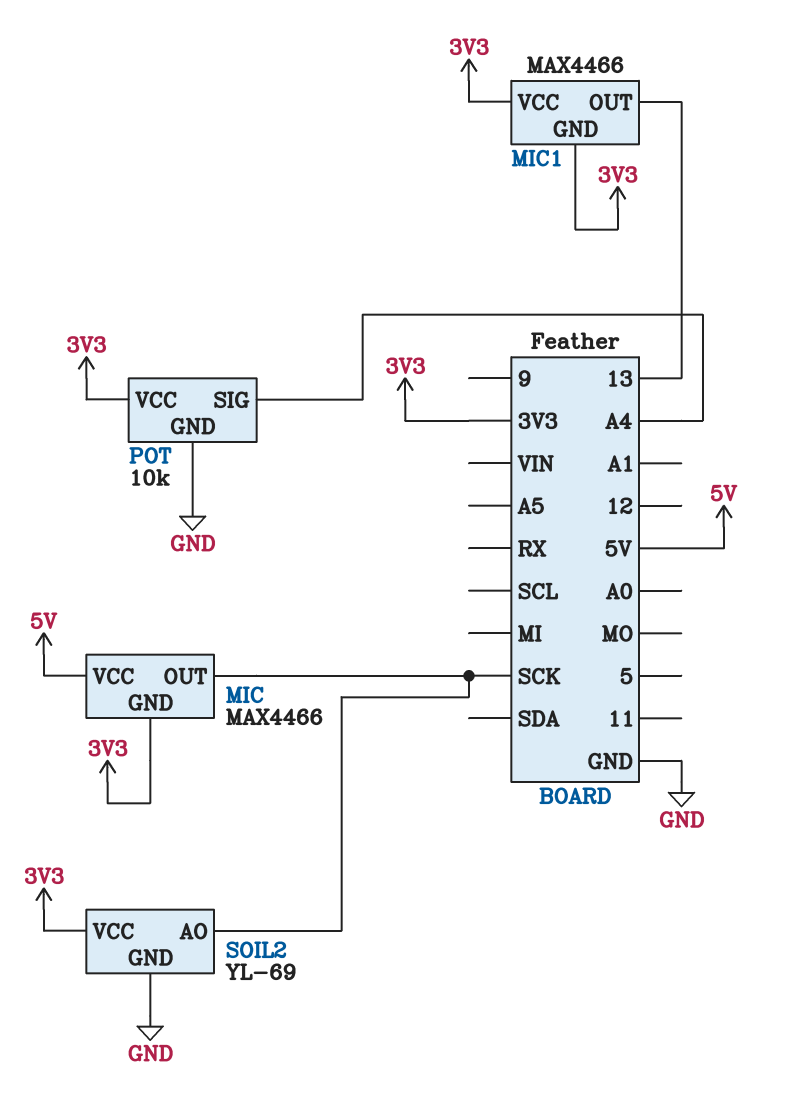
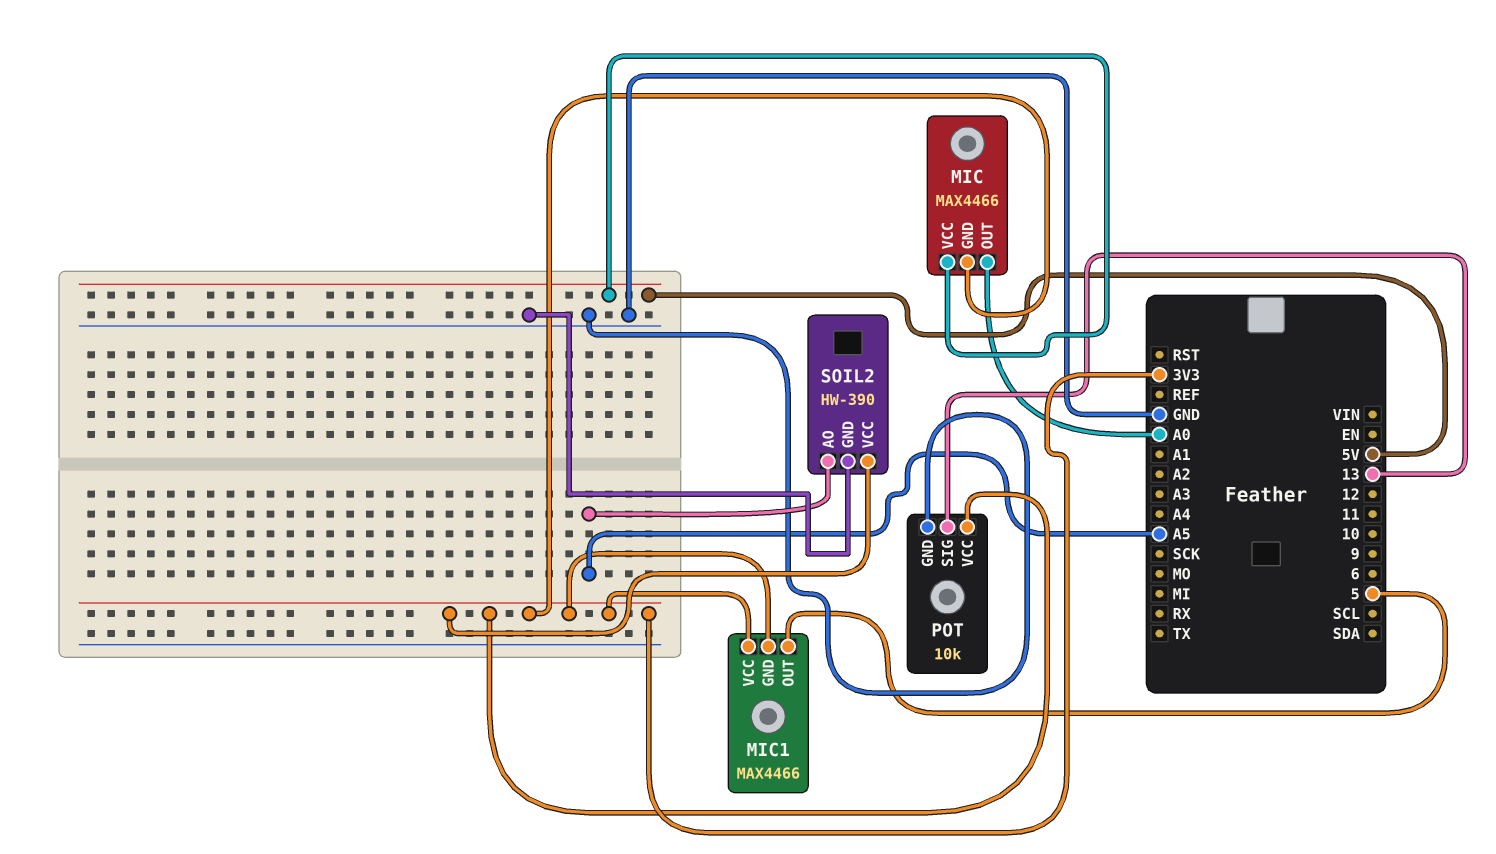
MIC pin OUT: SCK -> A0
MIC1 pin OUT: 13 -> 5
POT pin SIG: A4 -> 13
SOIL2: YL-69 -> HW-390
SOIL2 pin AO: SCK -> A5

